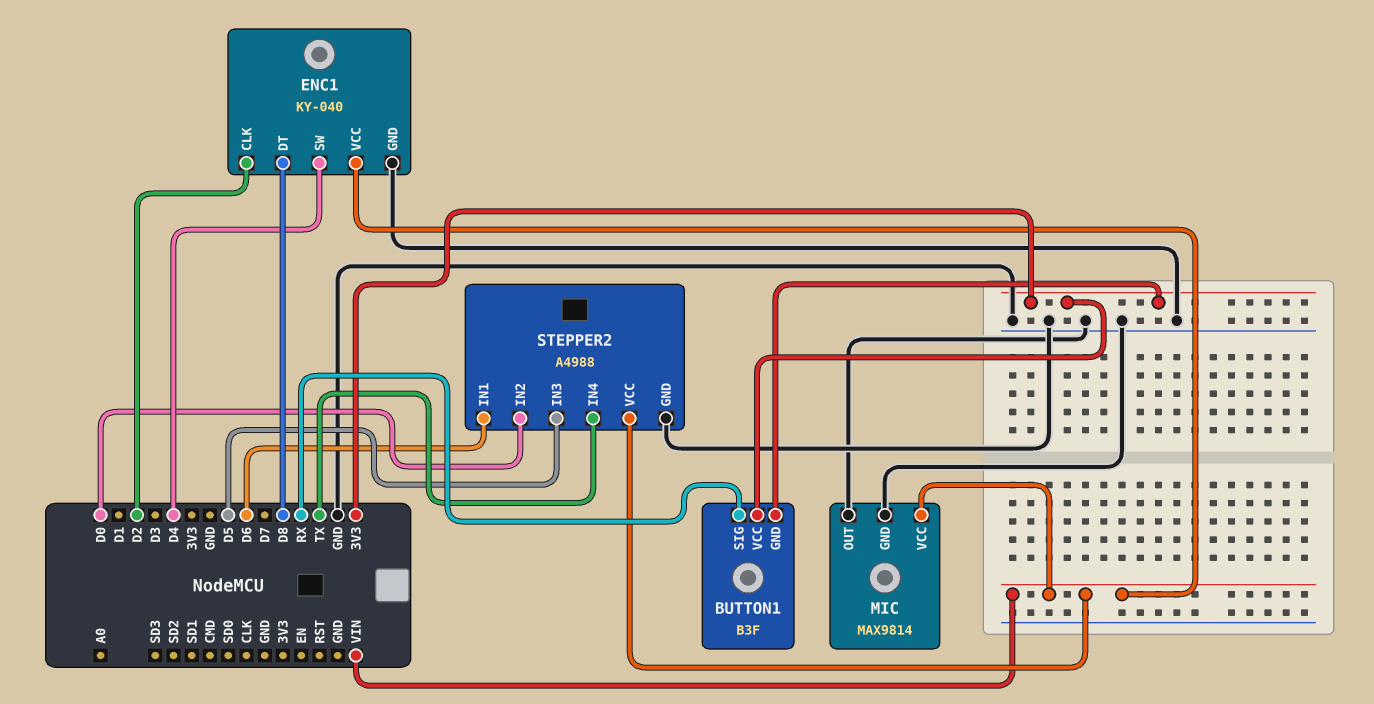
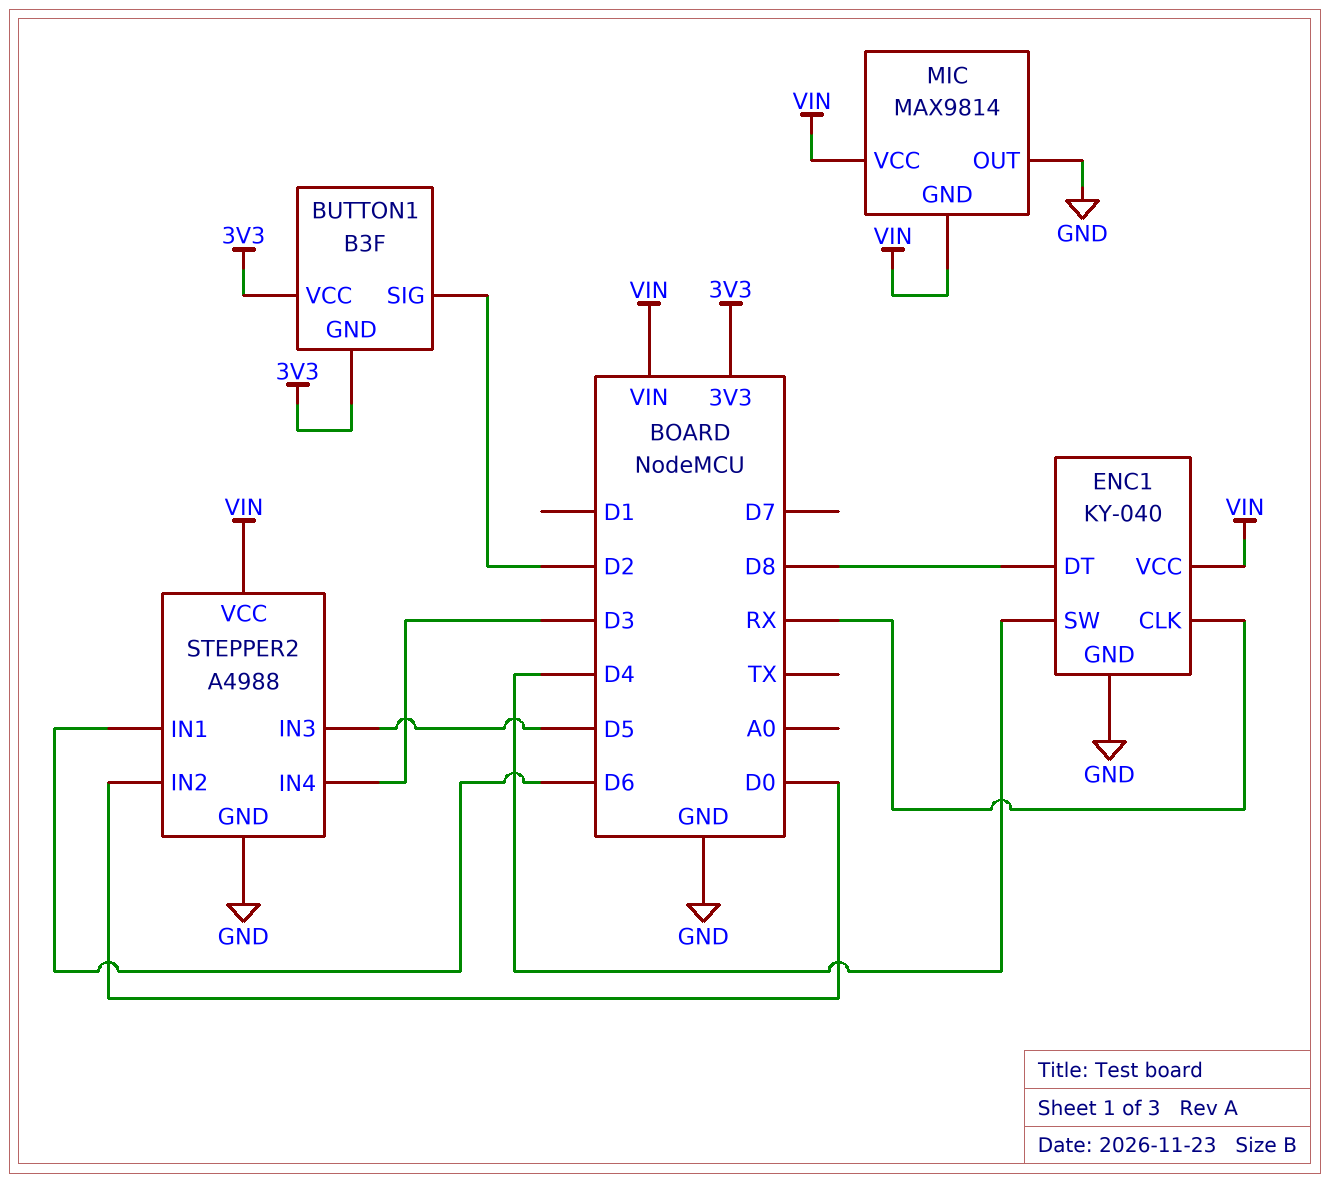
BUTTON1 pin SIG: RX -> D2
ENC1 pin CLK: D2 -> RX
MIC pin GND: GND -> VIN
STEPPER2 pin IN4: TX -> D3

